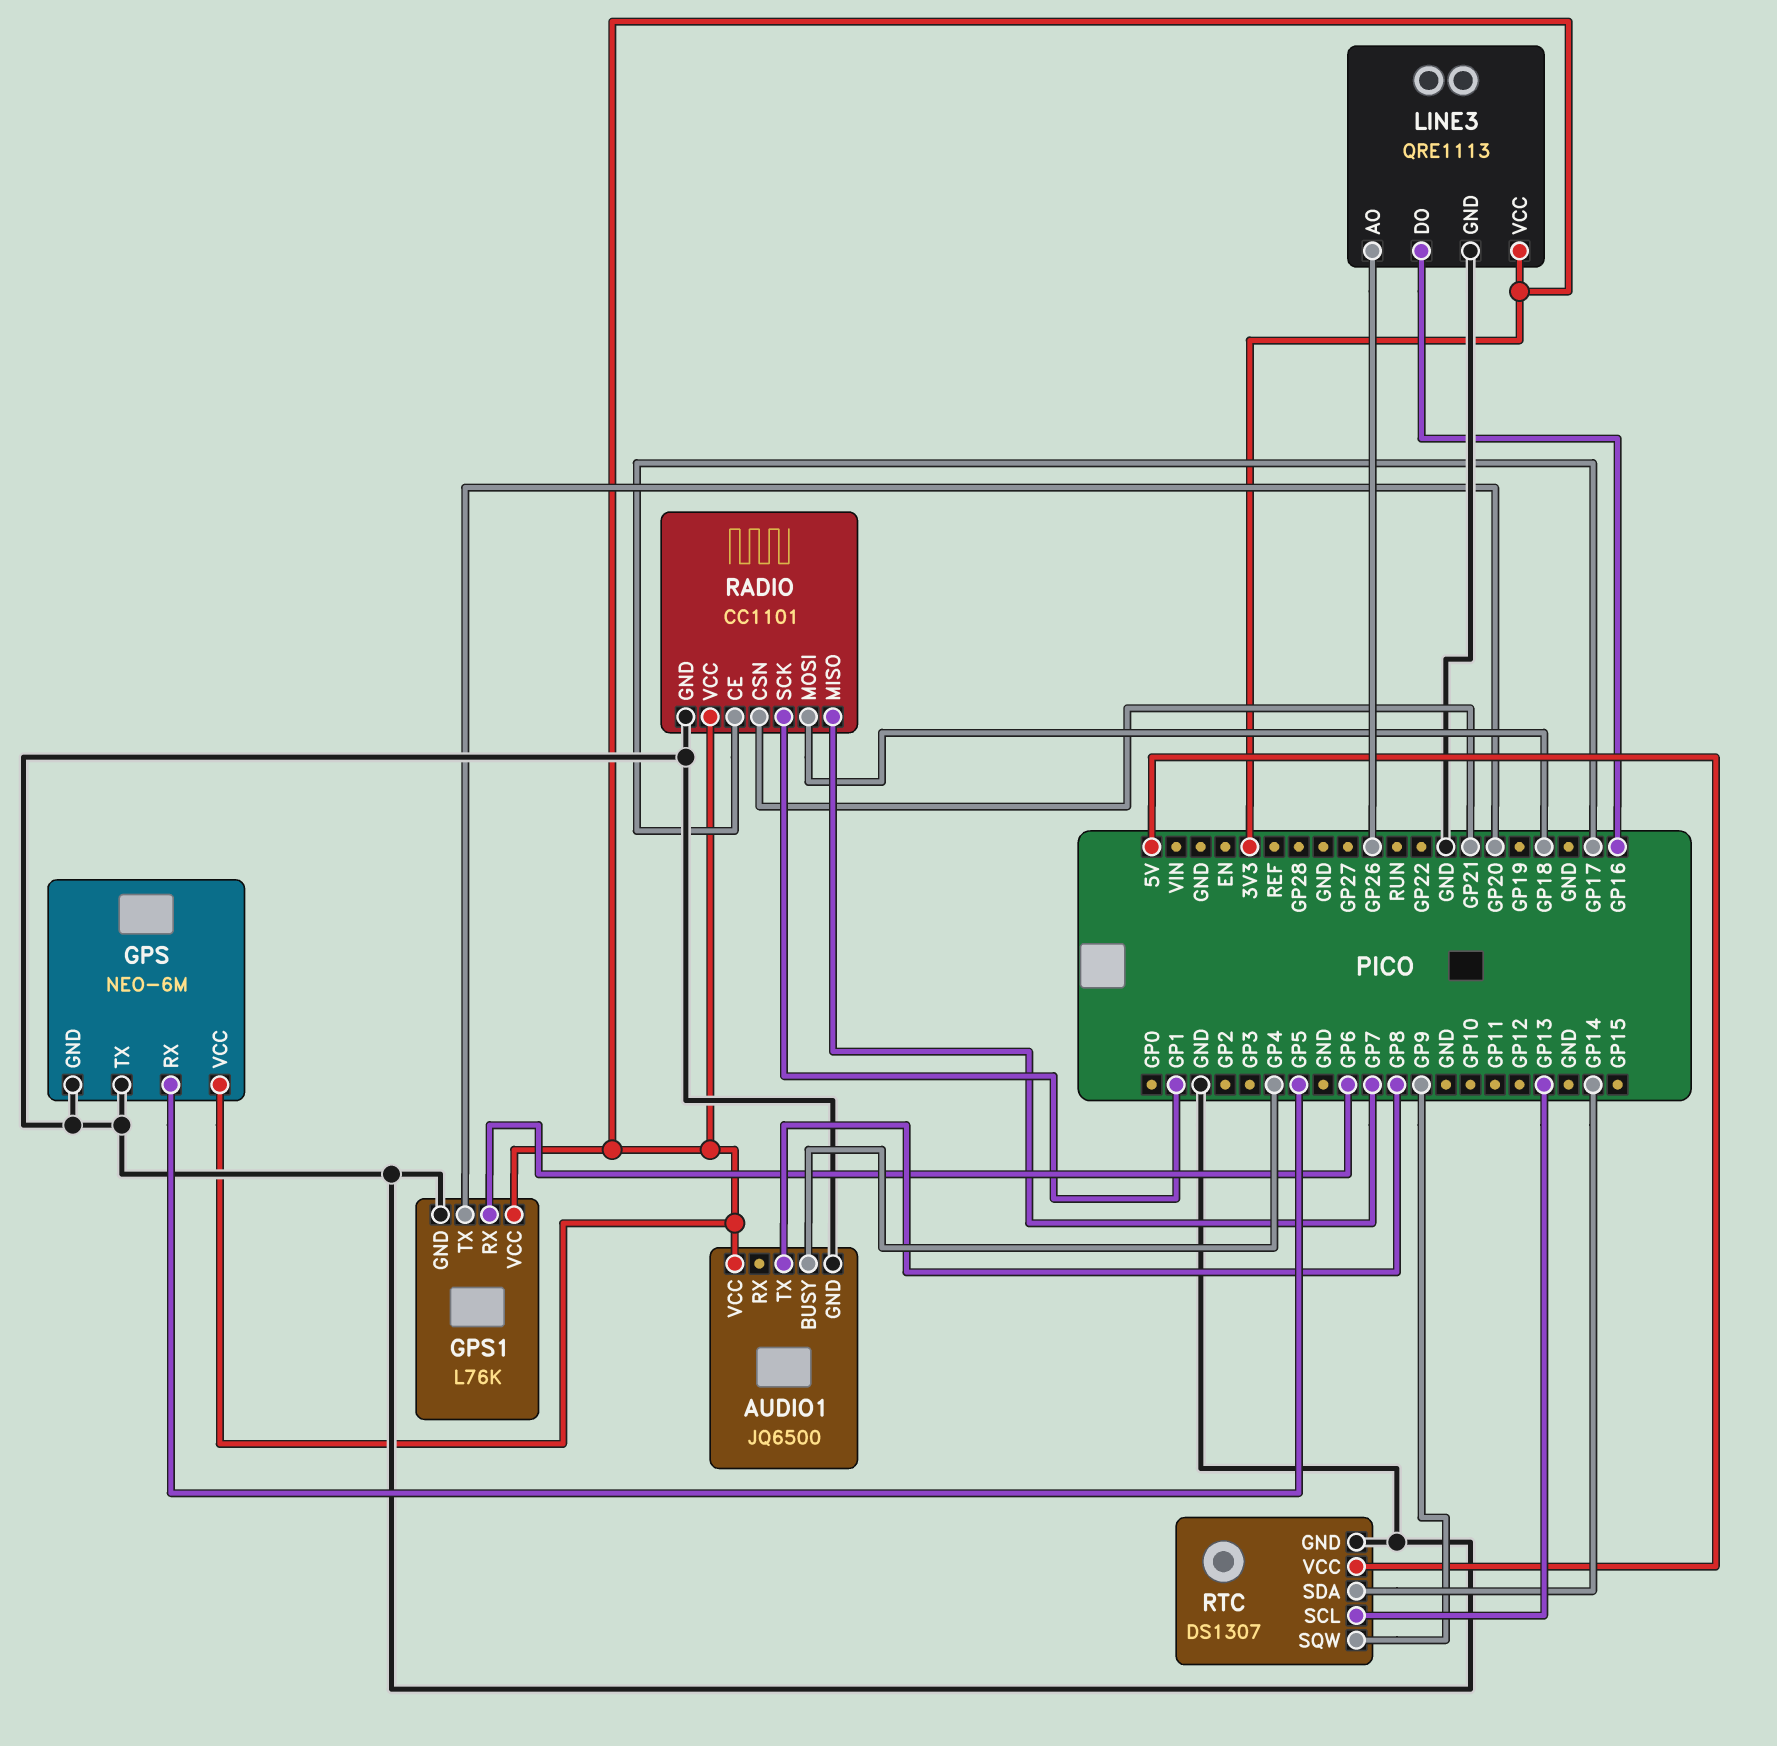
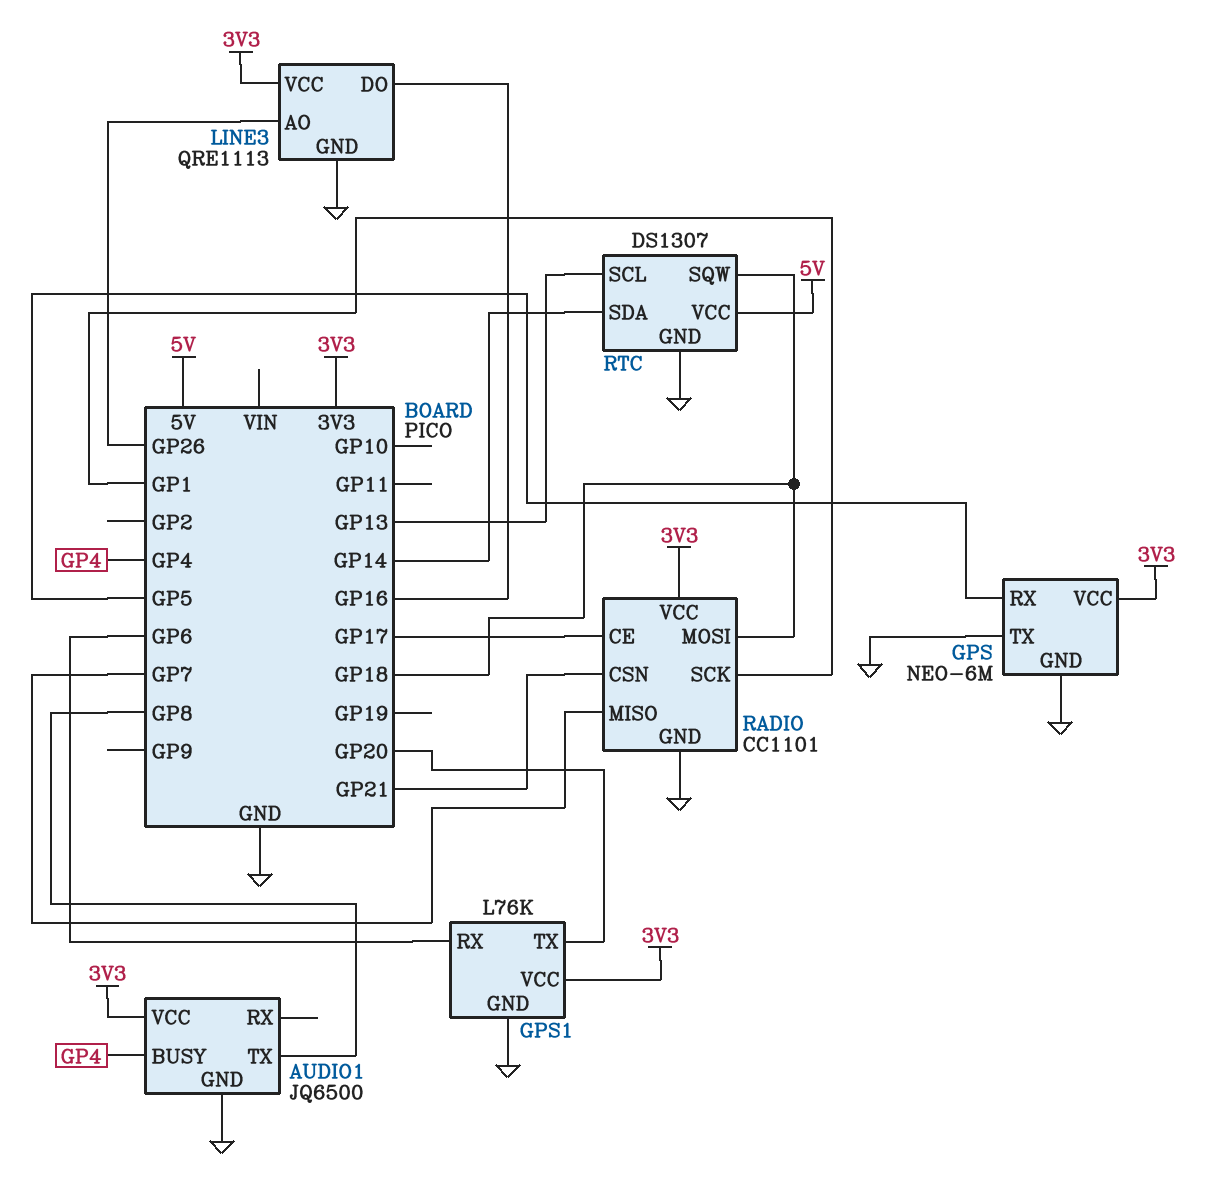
RTC pin SQW: GP9 -> GP18

